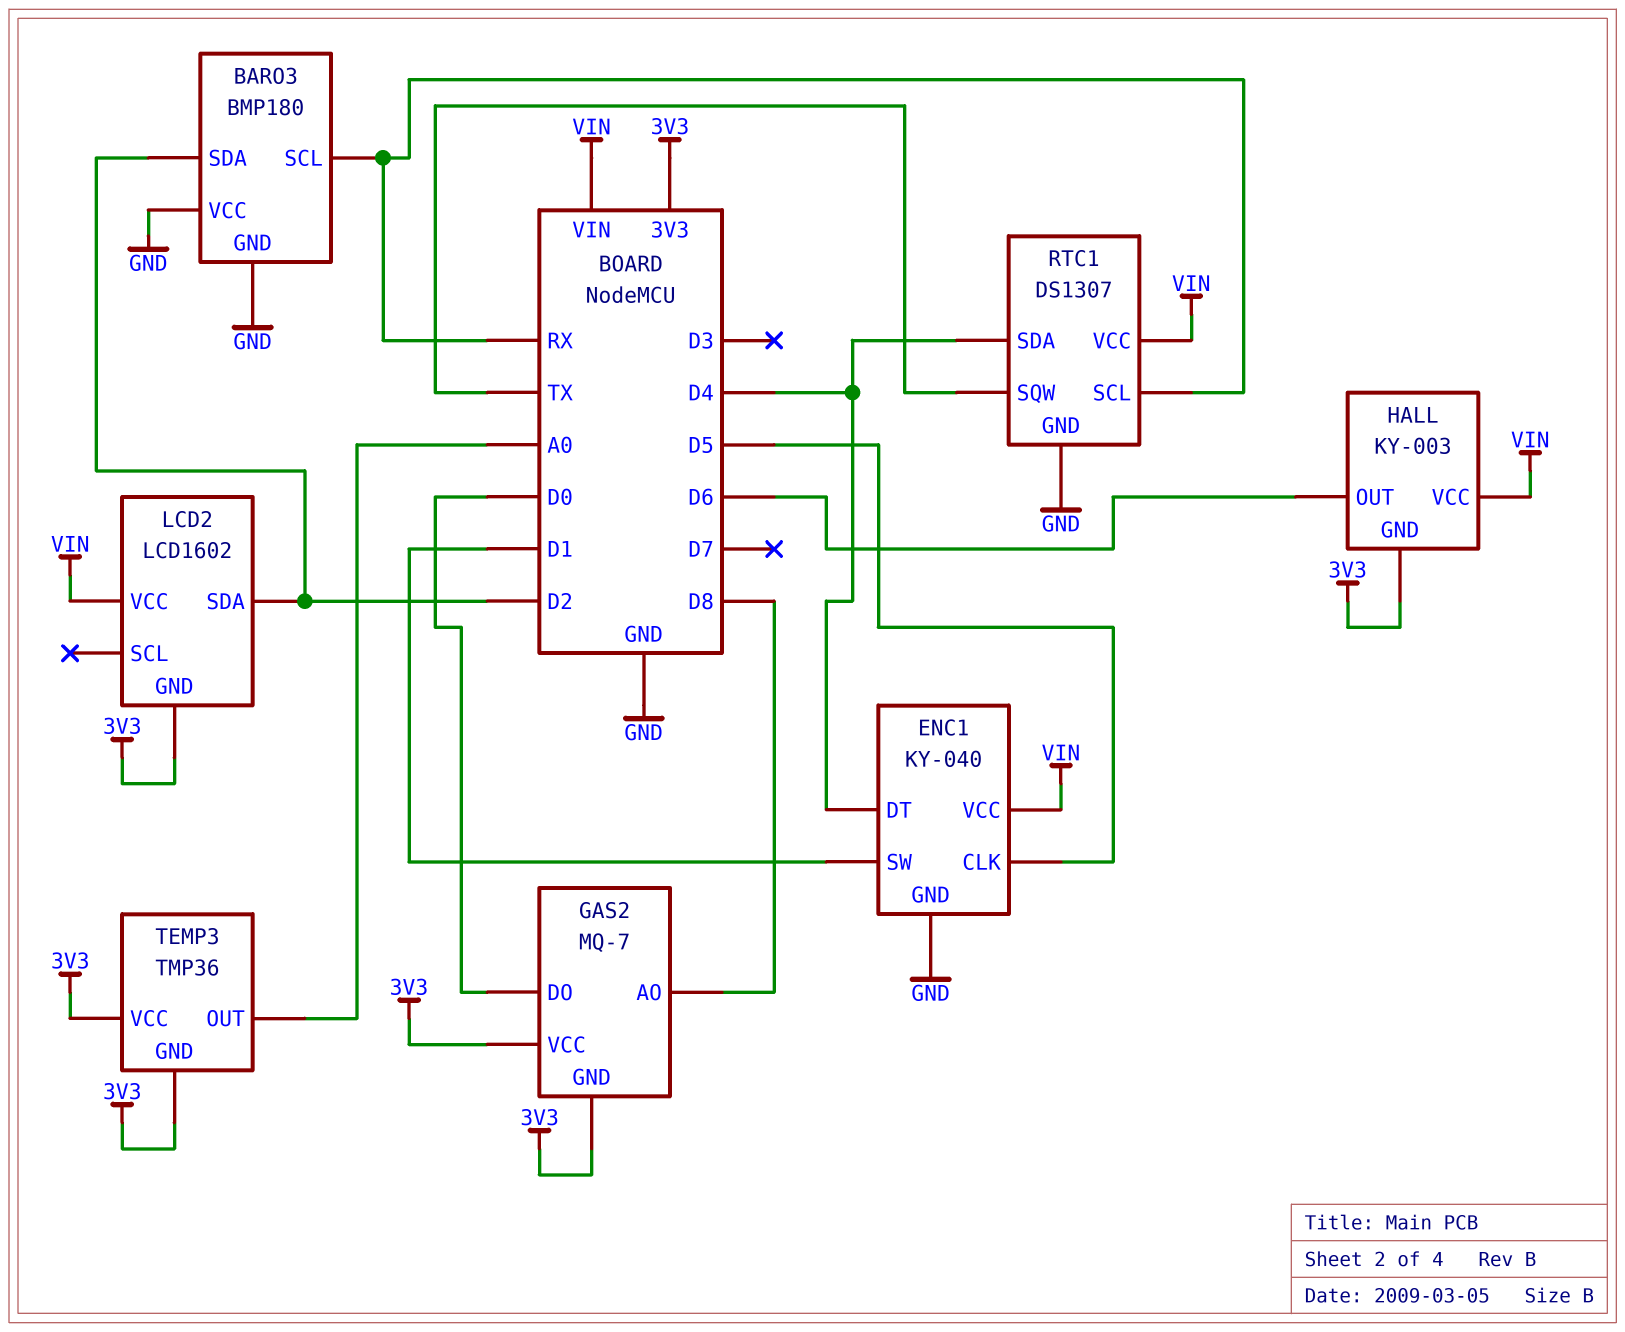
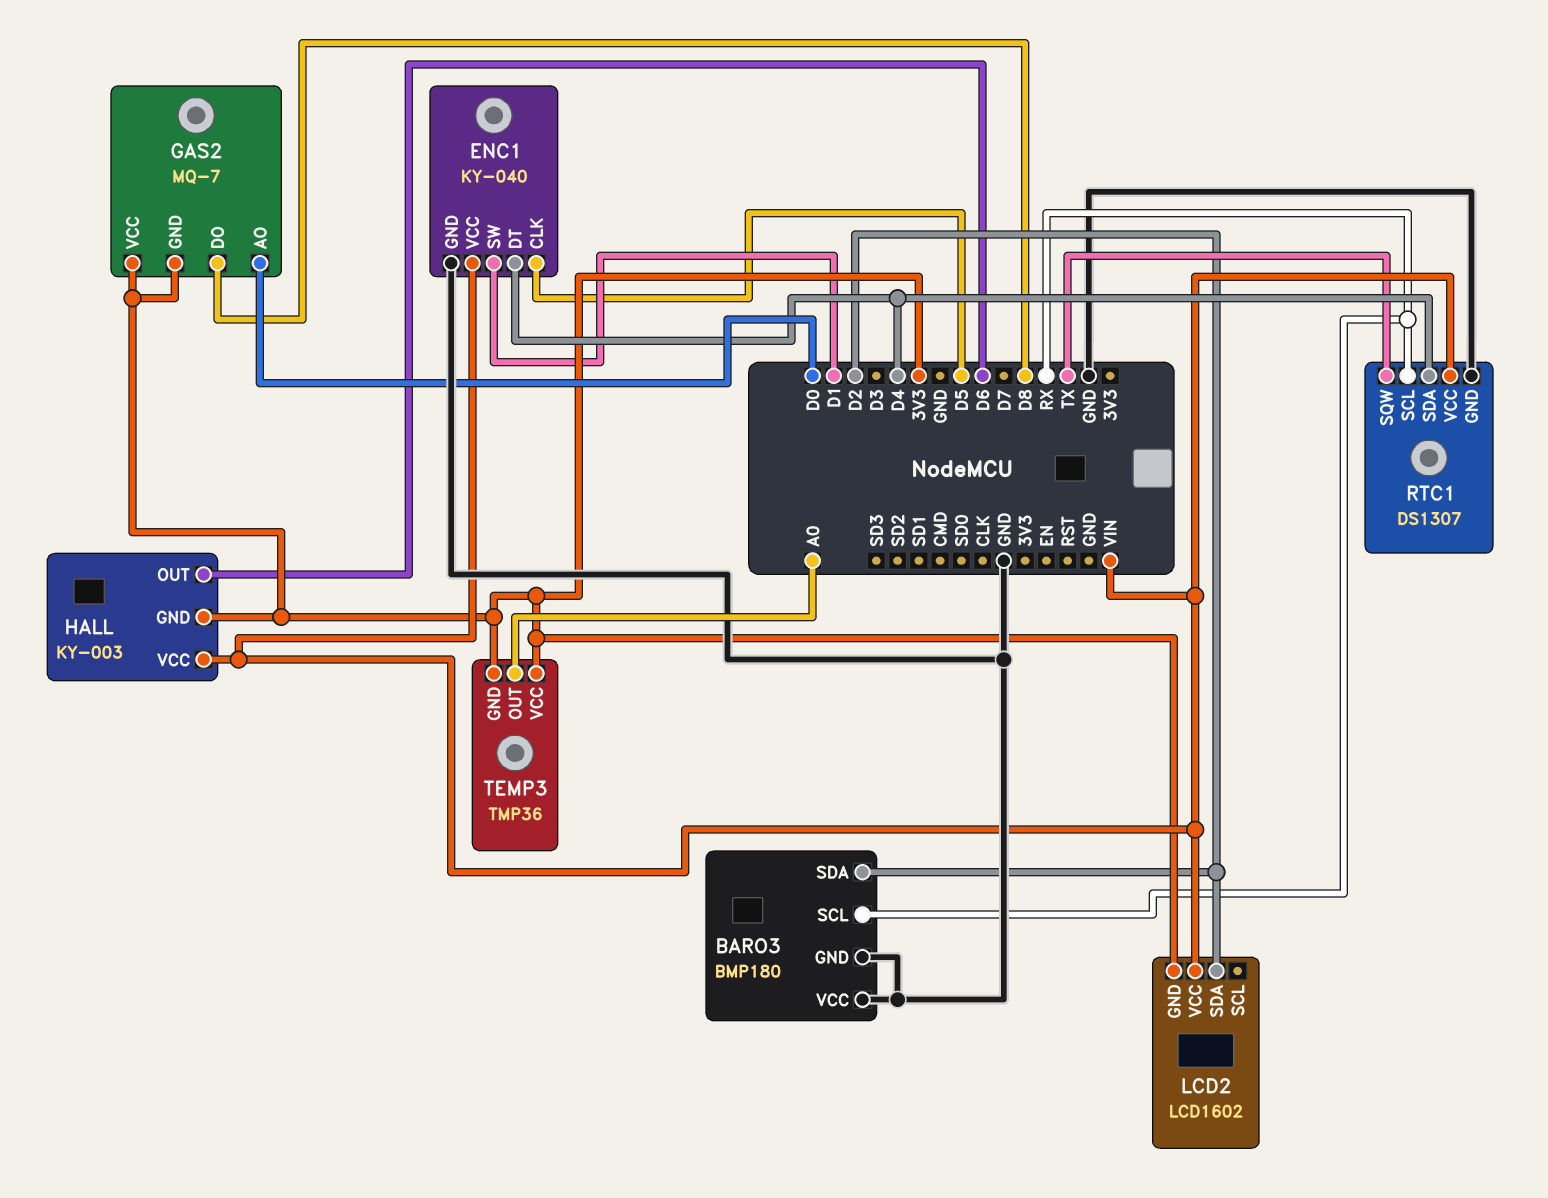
GAS2 pin AO: D8 -> D0
GAS2 pin DO: D0 -> D8

